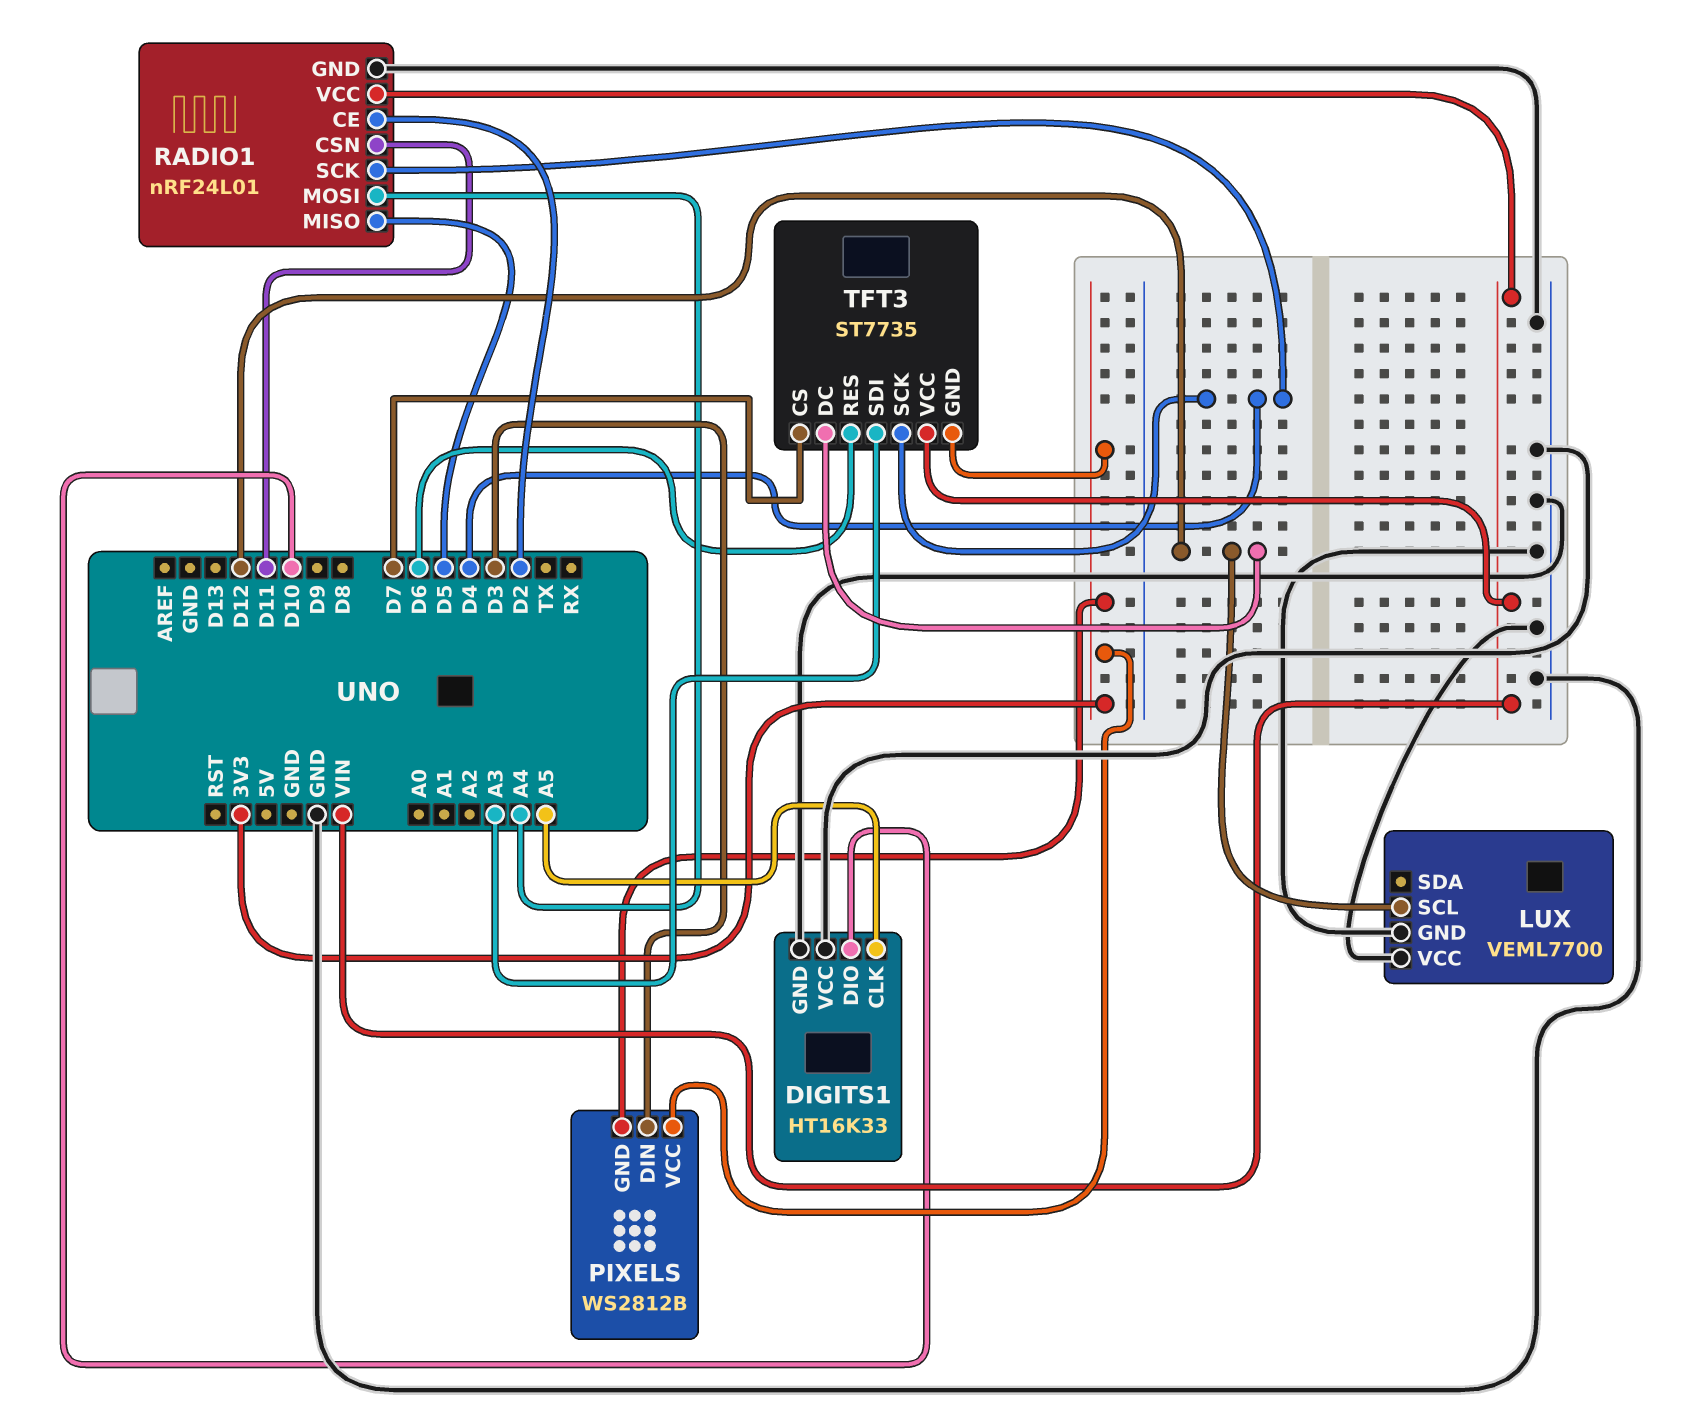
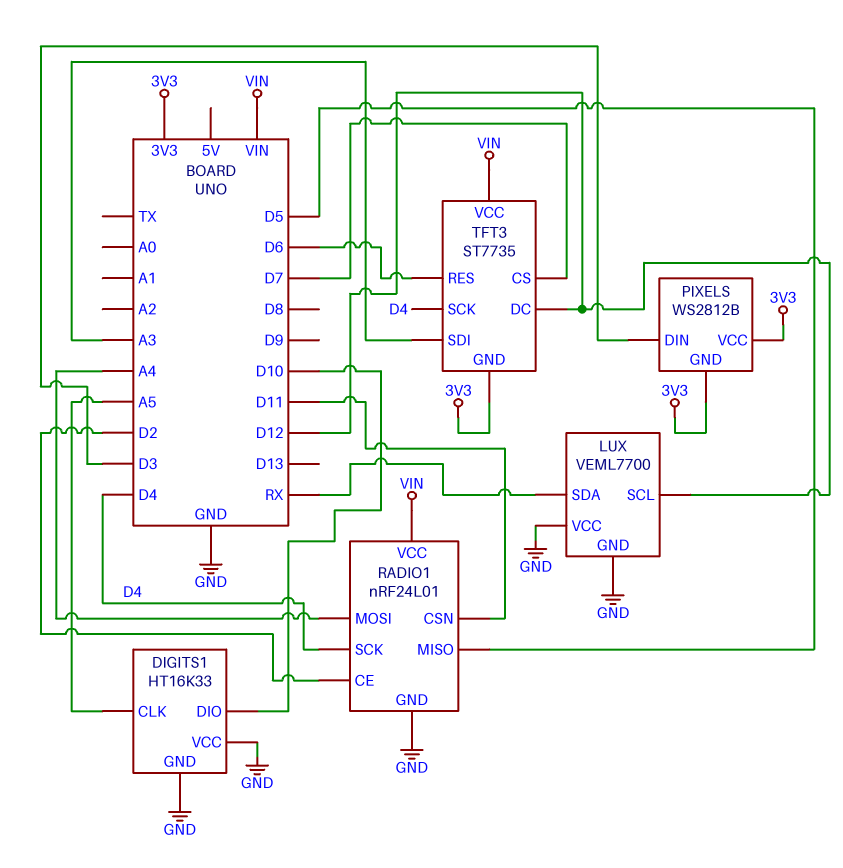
LUX pin SDA: none -> RX

